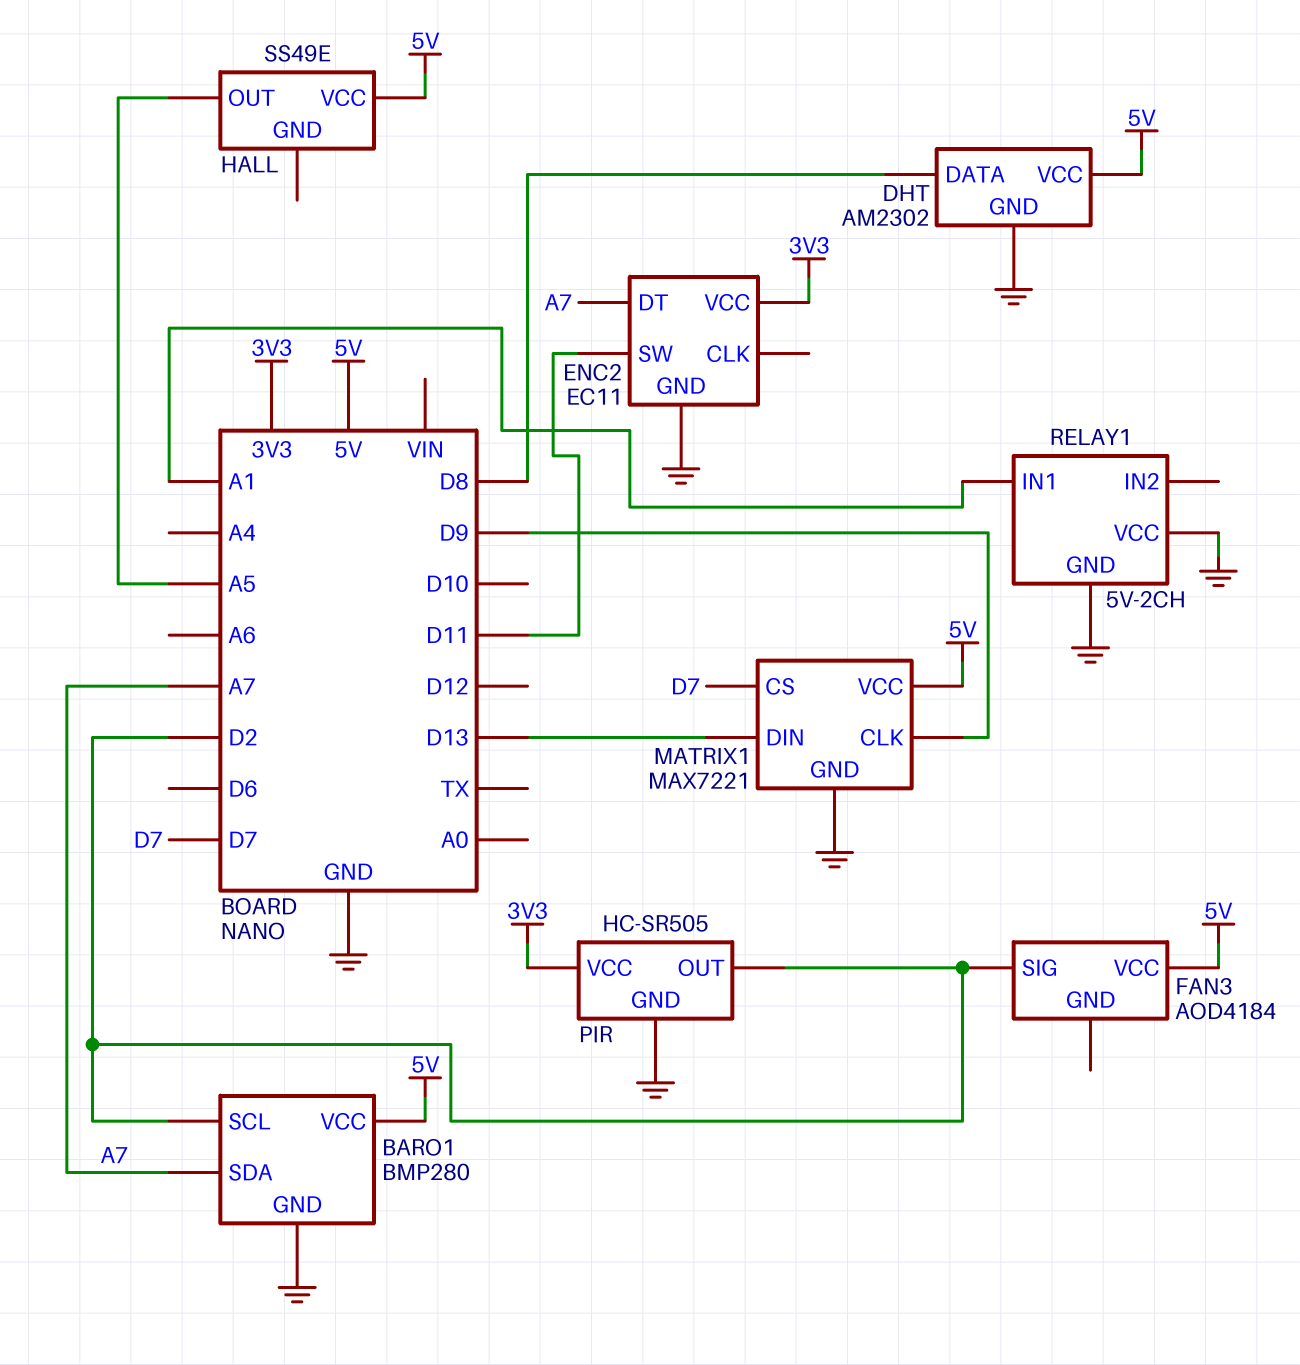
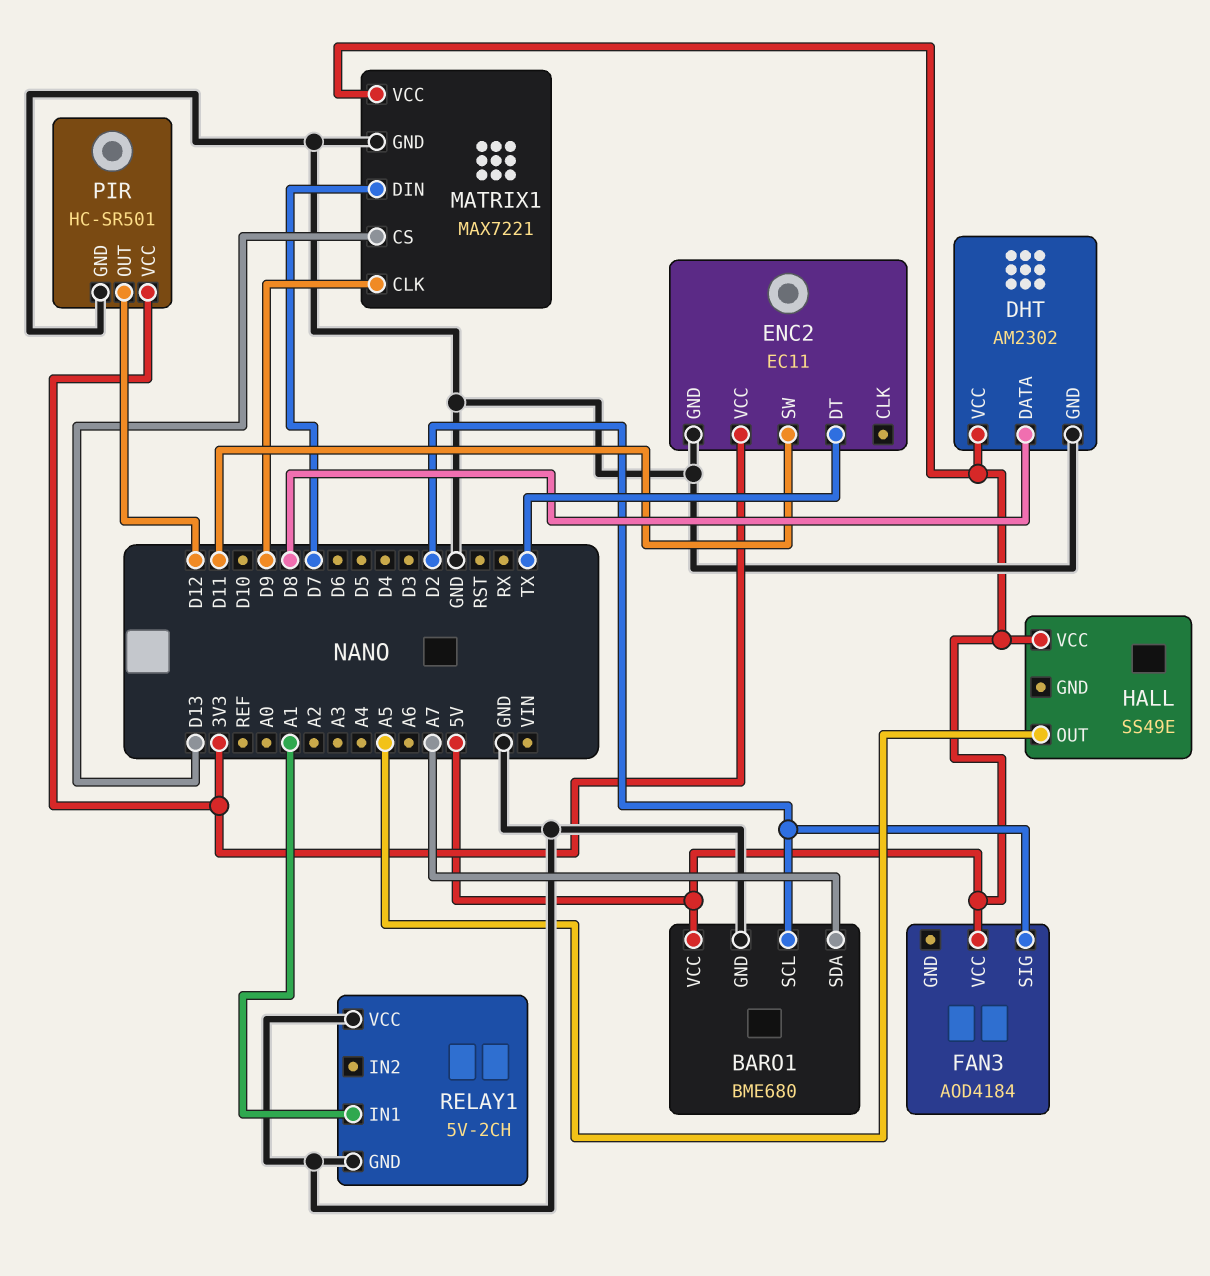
BARO1: BMP280 -> BME680
ENC2 pin DT: A7 -> TX
MATRIX1 pin CS: D7 -> D13
MATRIX1 pin DIN: D13 -> D7
PIR: HC-SR505 -> HC-SR501
PIR pin OUT: D2 -> D12

